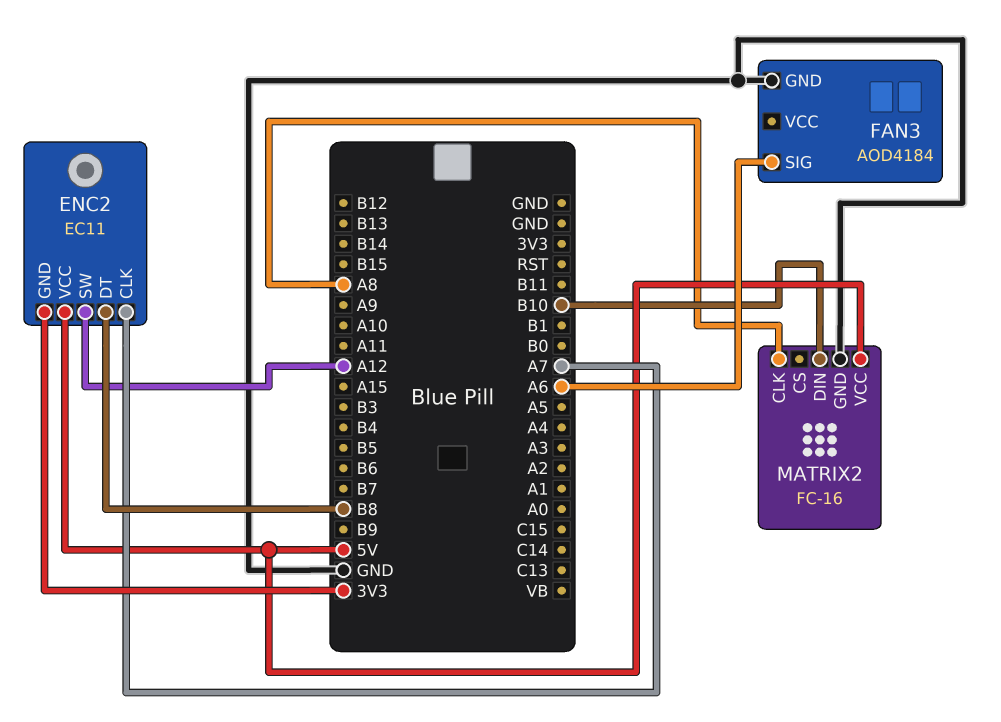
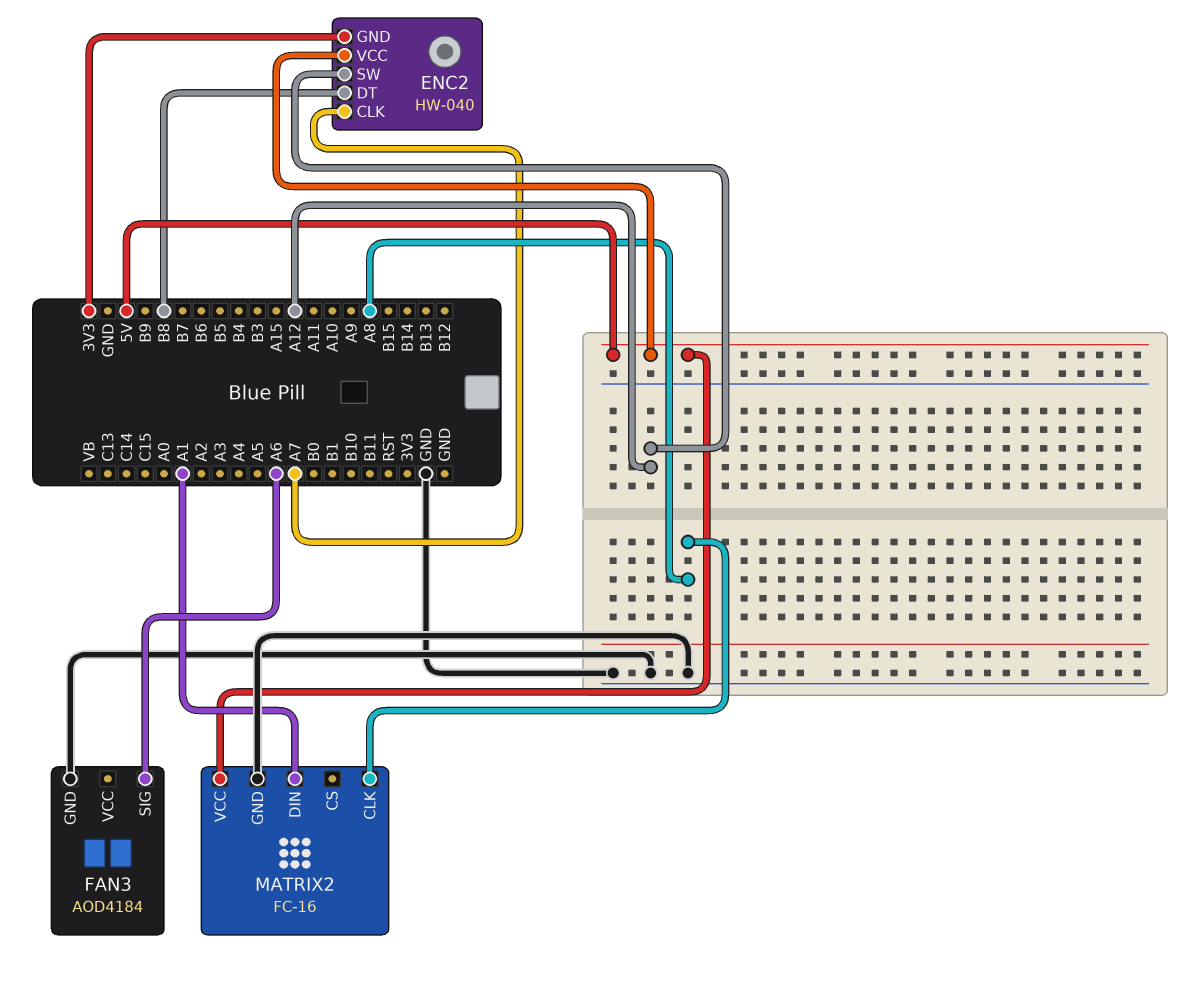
ENC2: EC11 -> HW-040
MATRIX2 pin DIN: B10 -> A1

